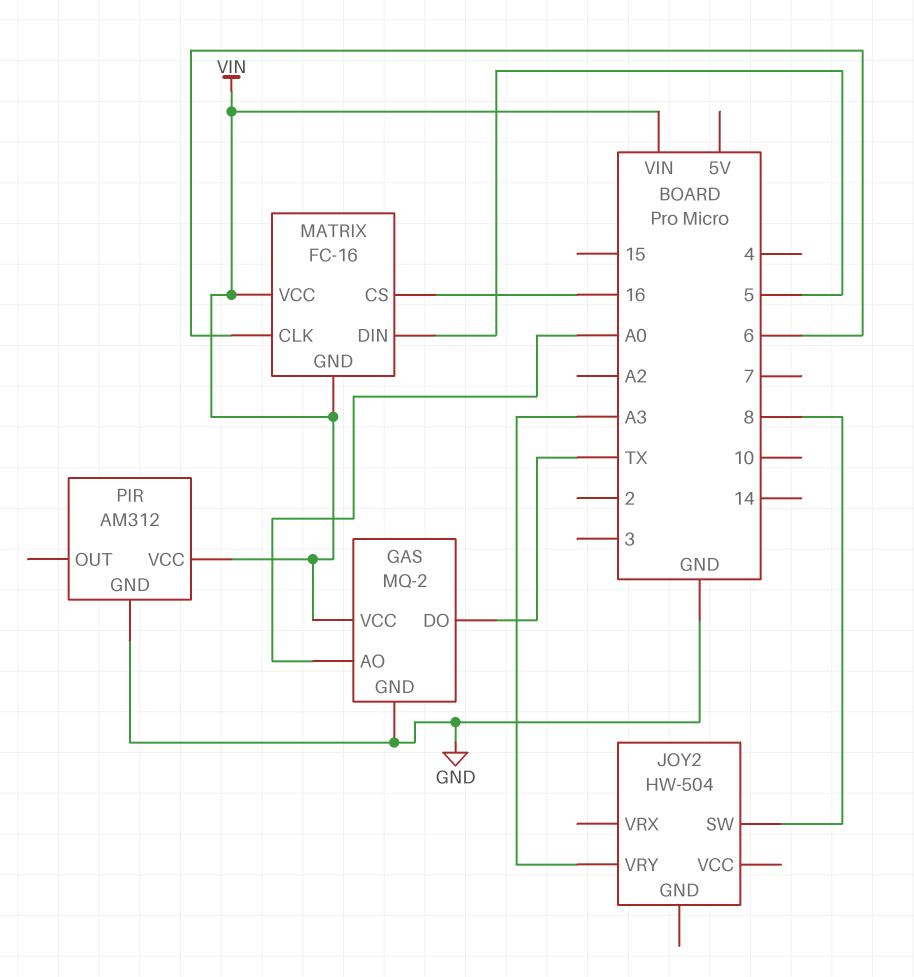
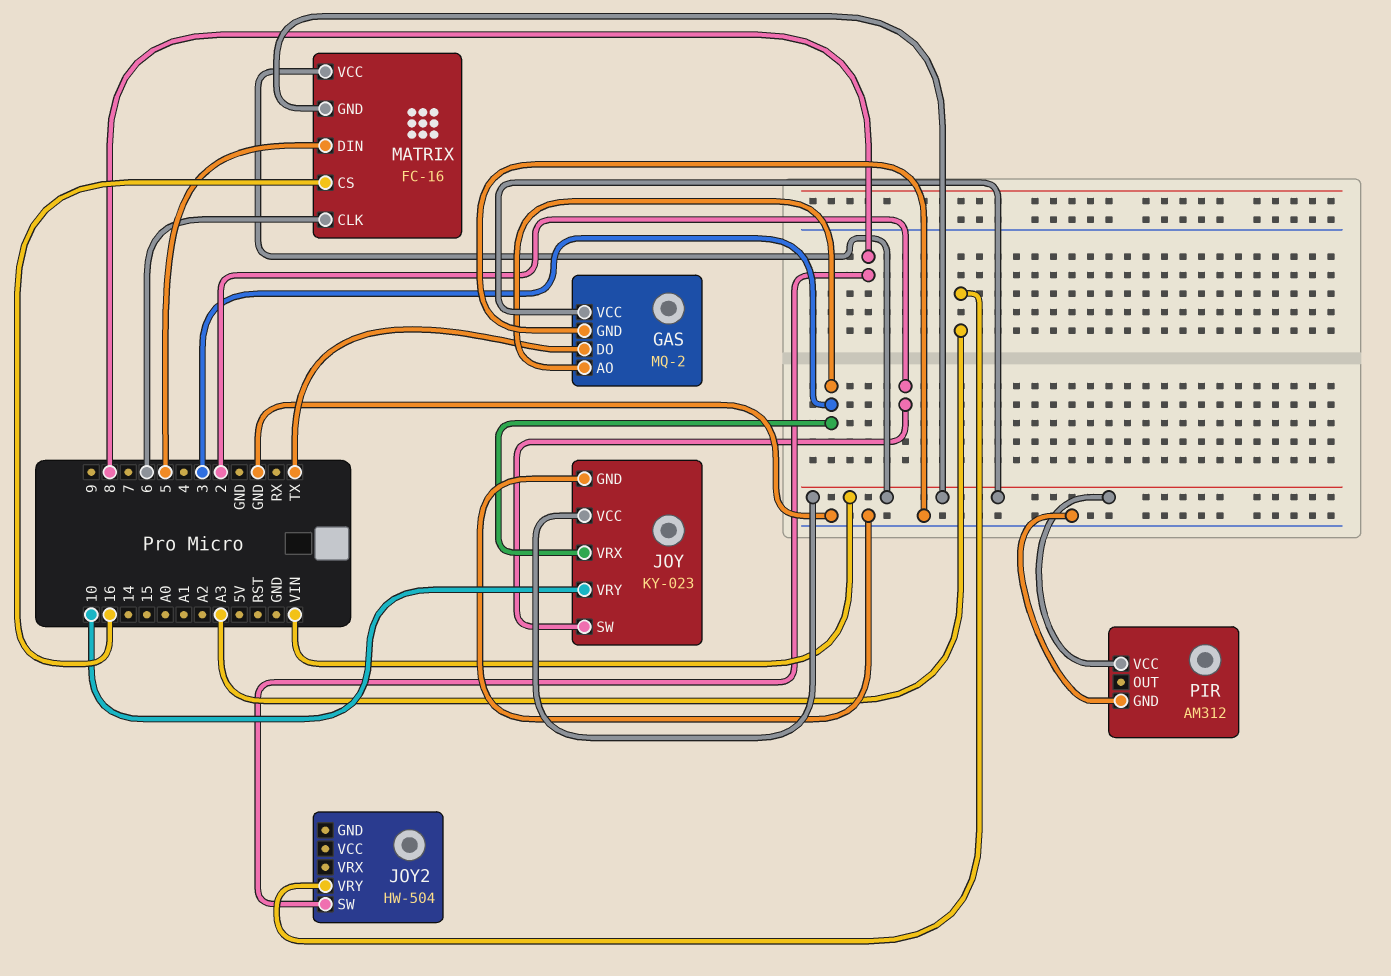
GAS pin AO: A0 -> 3
JOY: none -> KY-023
JOY pin GND: none -> GND
JOY pin SW: none -> 2
JOY pin VCC: none -> VIN
JOY pin VRX: none -> 3
JOY pin VRY: none -> 10

